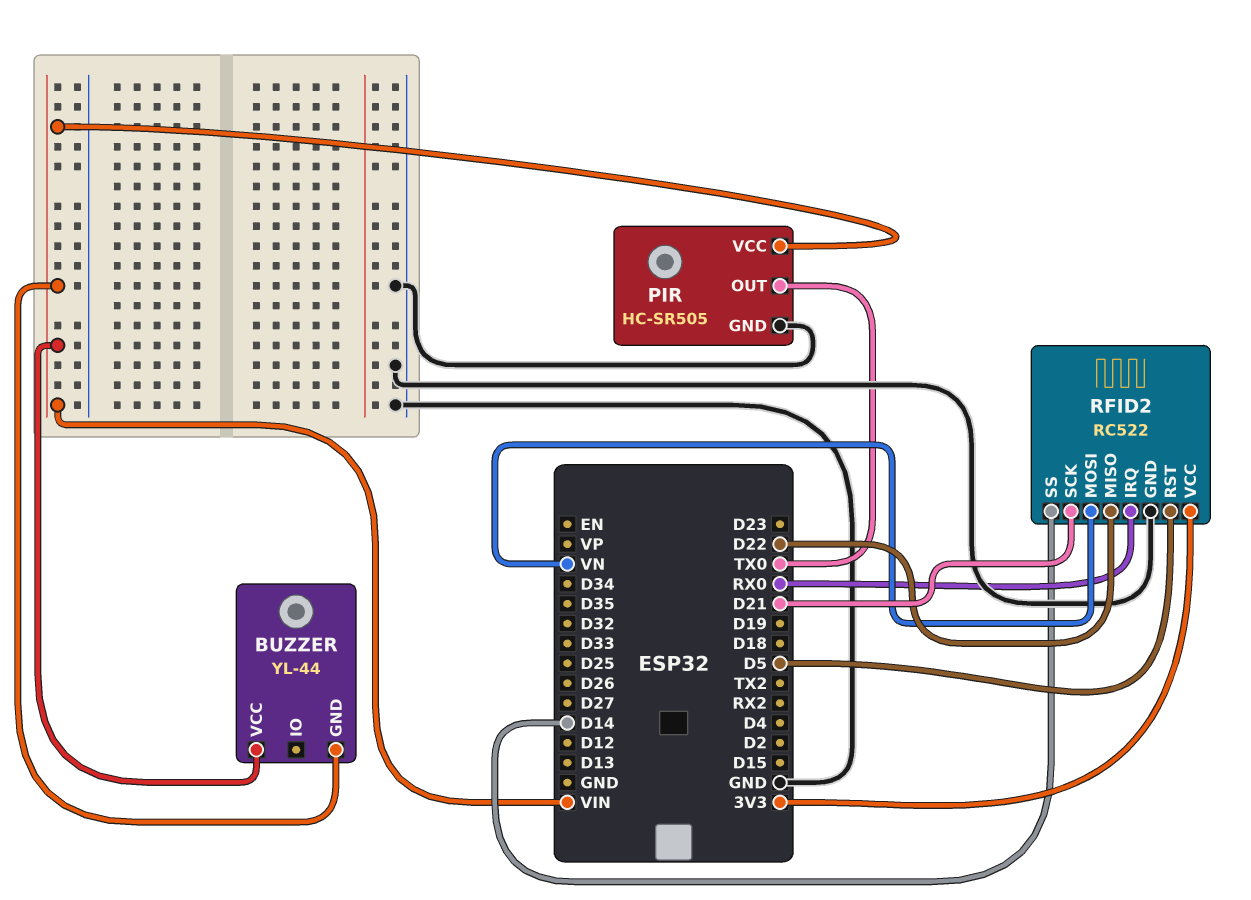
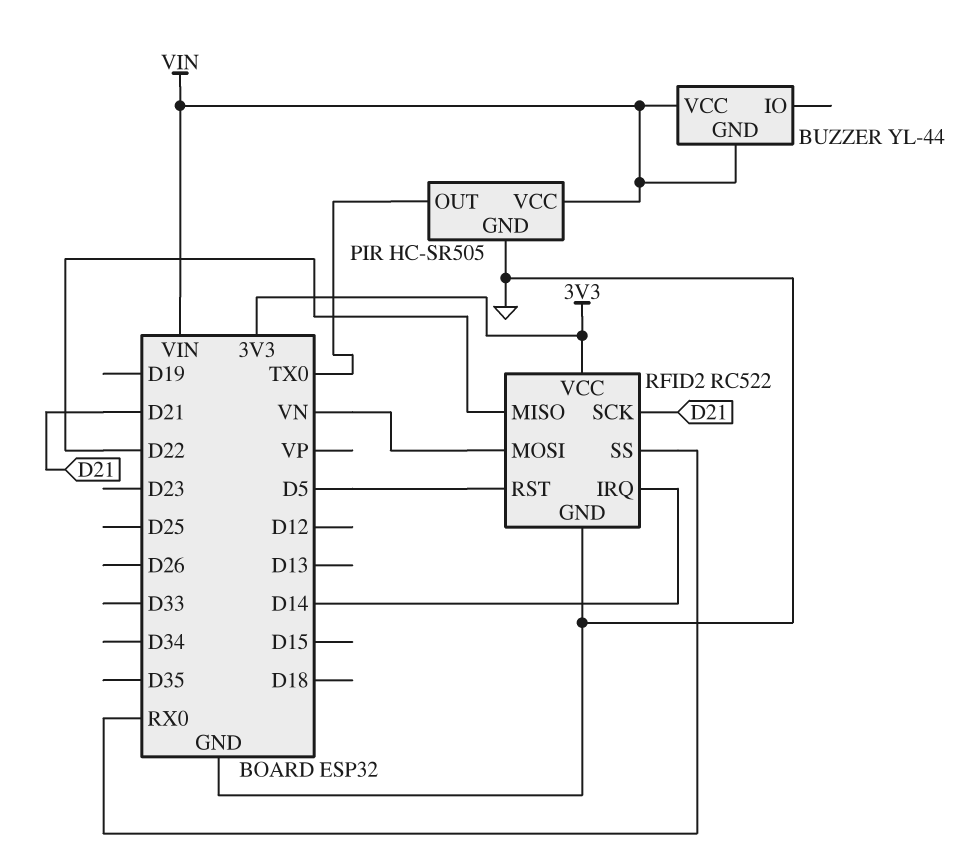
RFID2 pin IRQ: RX0 -> D14
RFID2 pin SS: D14 -> RX0

